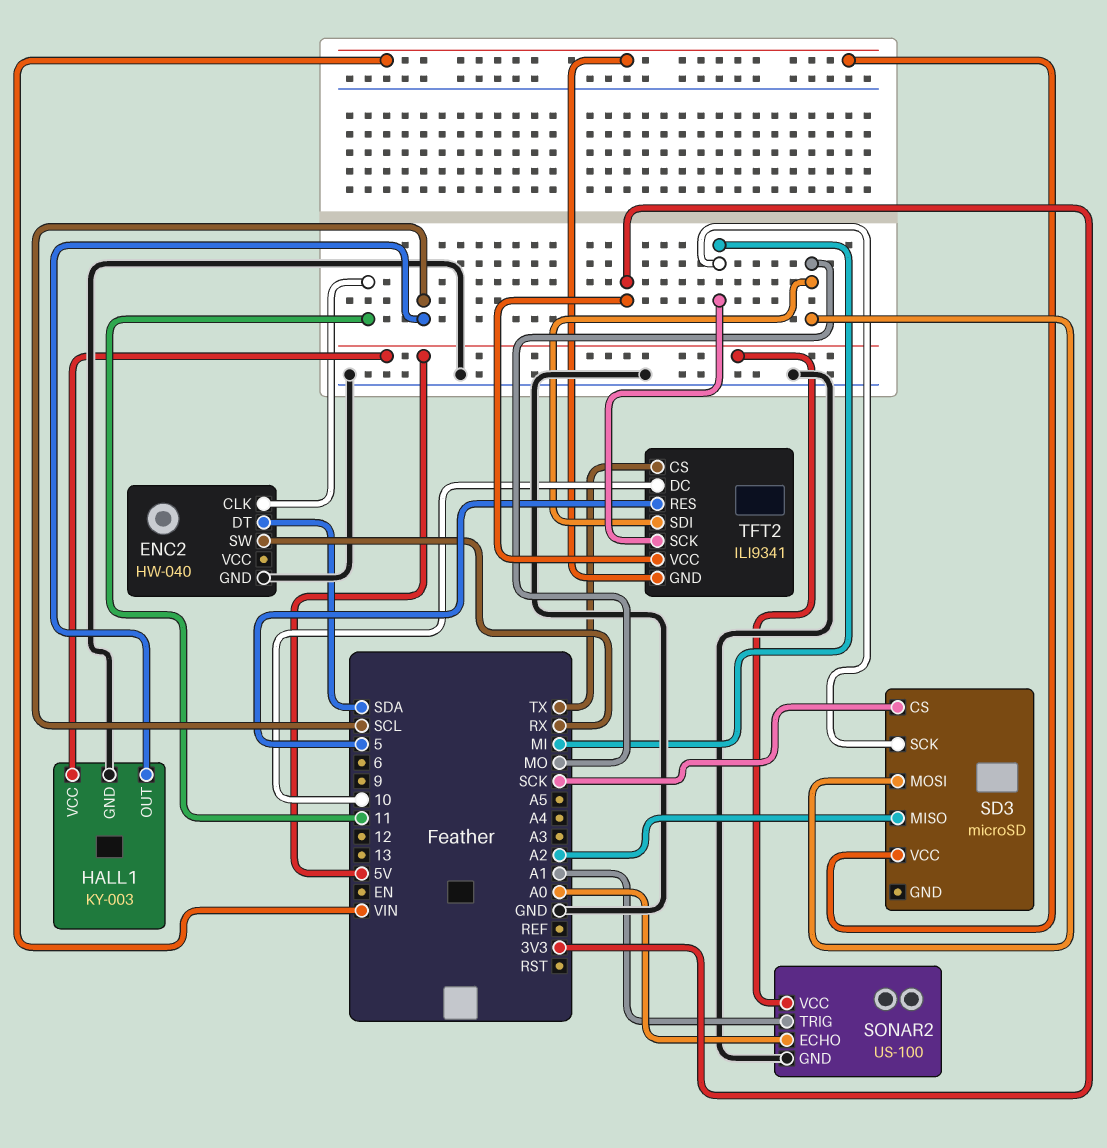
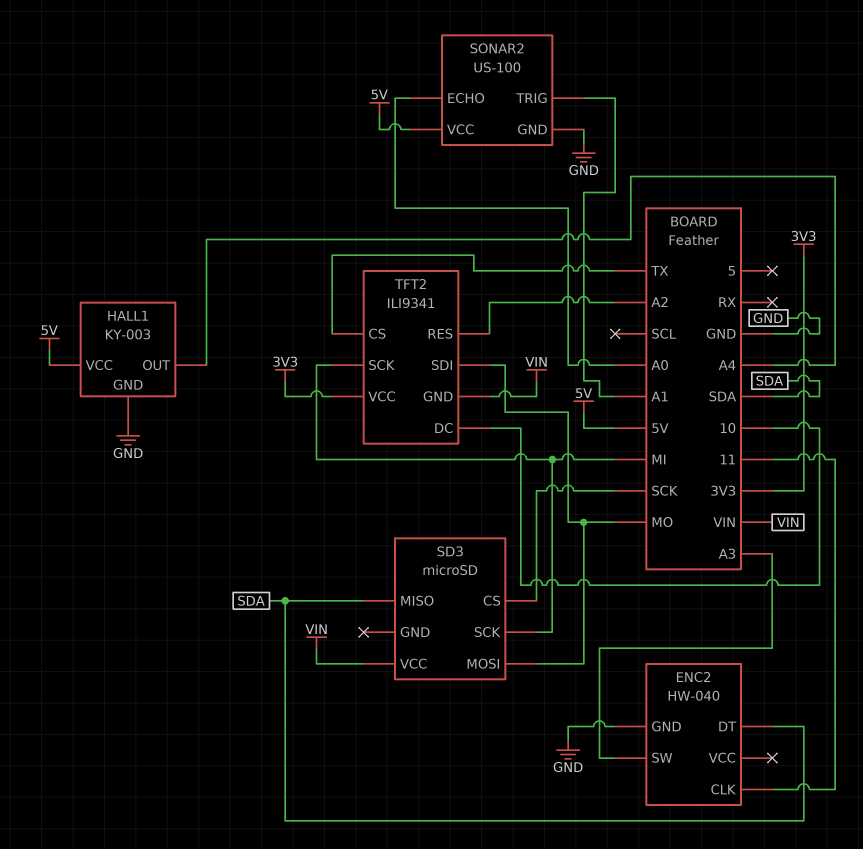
ENC2 pin SW: RX -> A3
HALL1 pin OUT: SCL -> A4
SD3 pin MISO: A2 -> SDA
TFT2 pin RES: 5 -> A2

